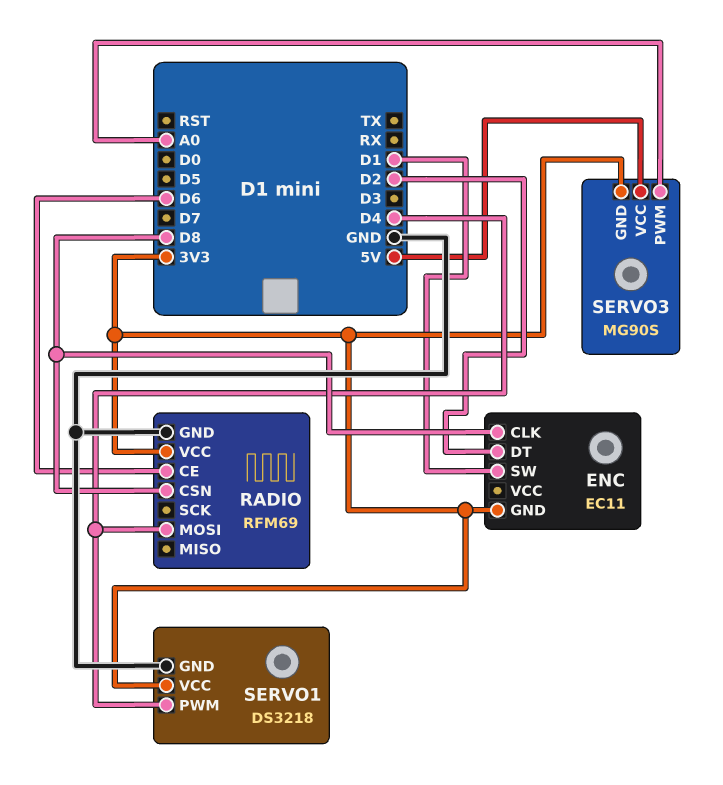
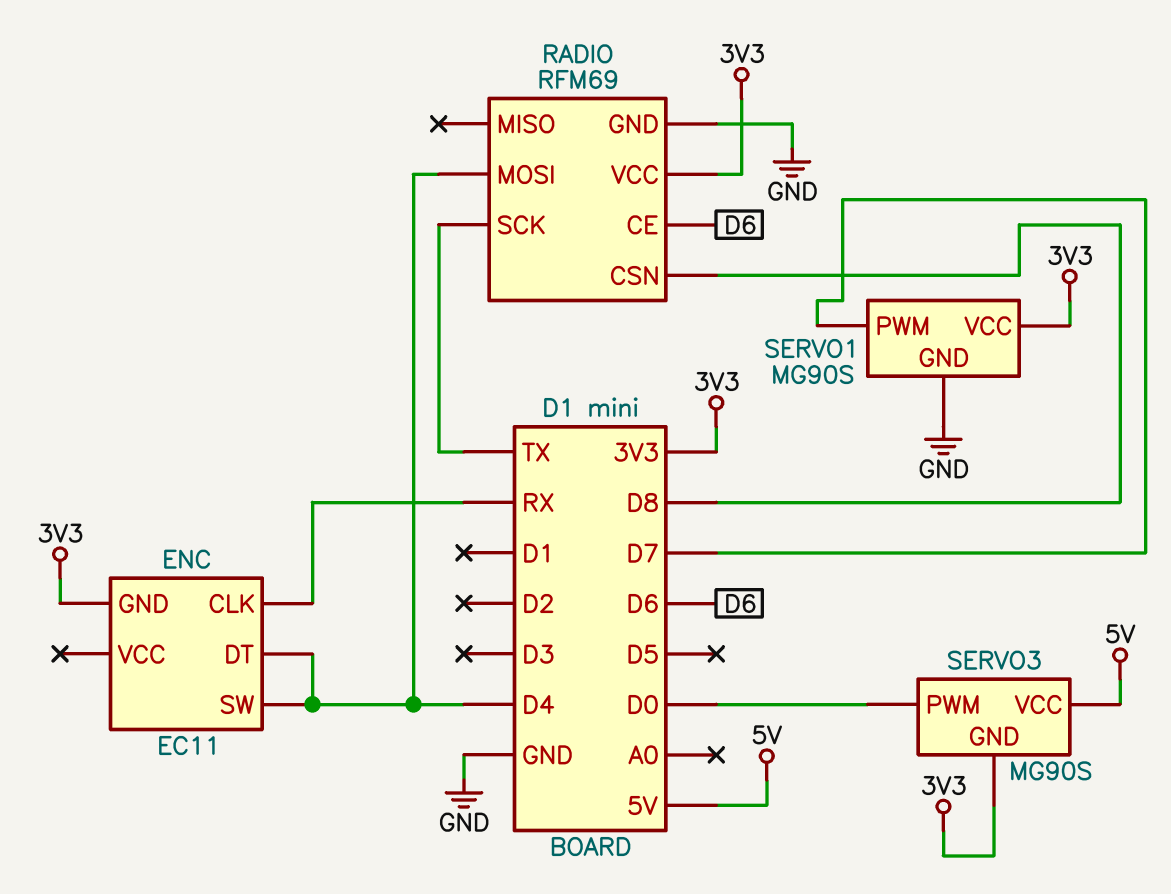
ENC pin CLK: D8 -> RX
ENC pin DT: D2 -> D4
ENC pin SW: D1 -> D4
RADIO pin SCK: none -> TX
SERVO1: DS3218 -> MG90S
SERVO1 pin PWM: D4 -> D7
SERVO3 pin PWM: A0 -> D0

